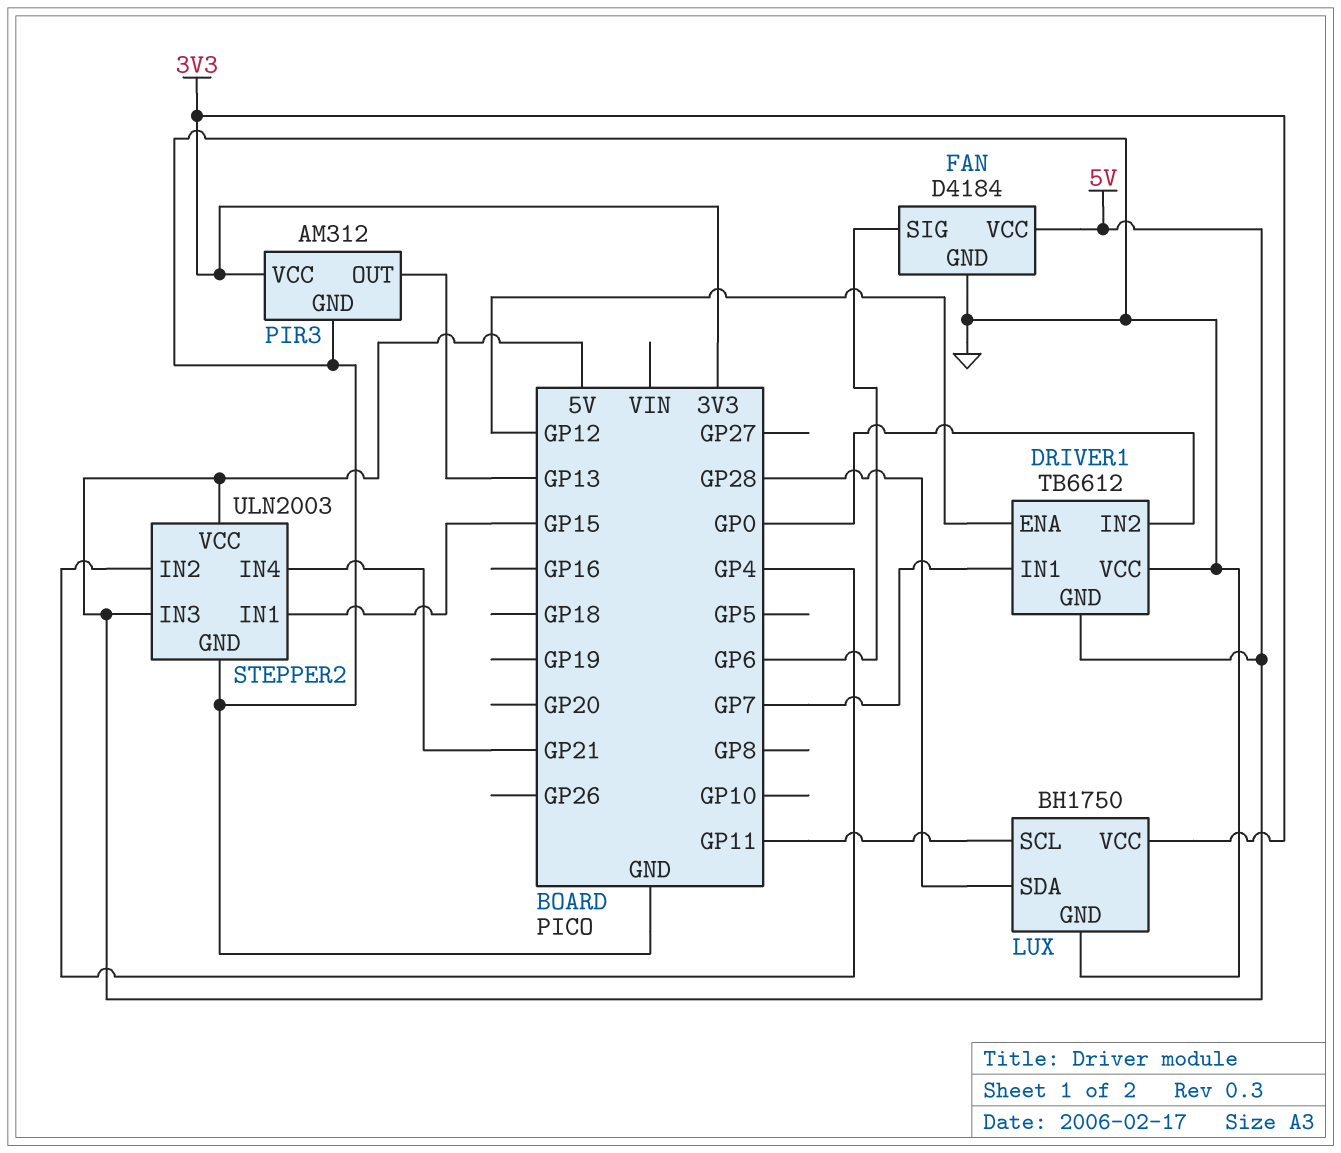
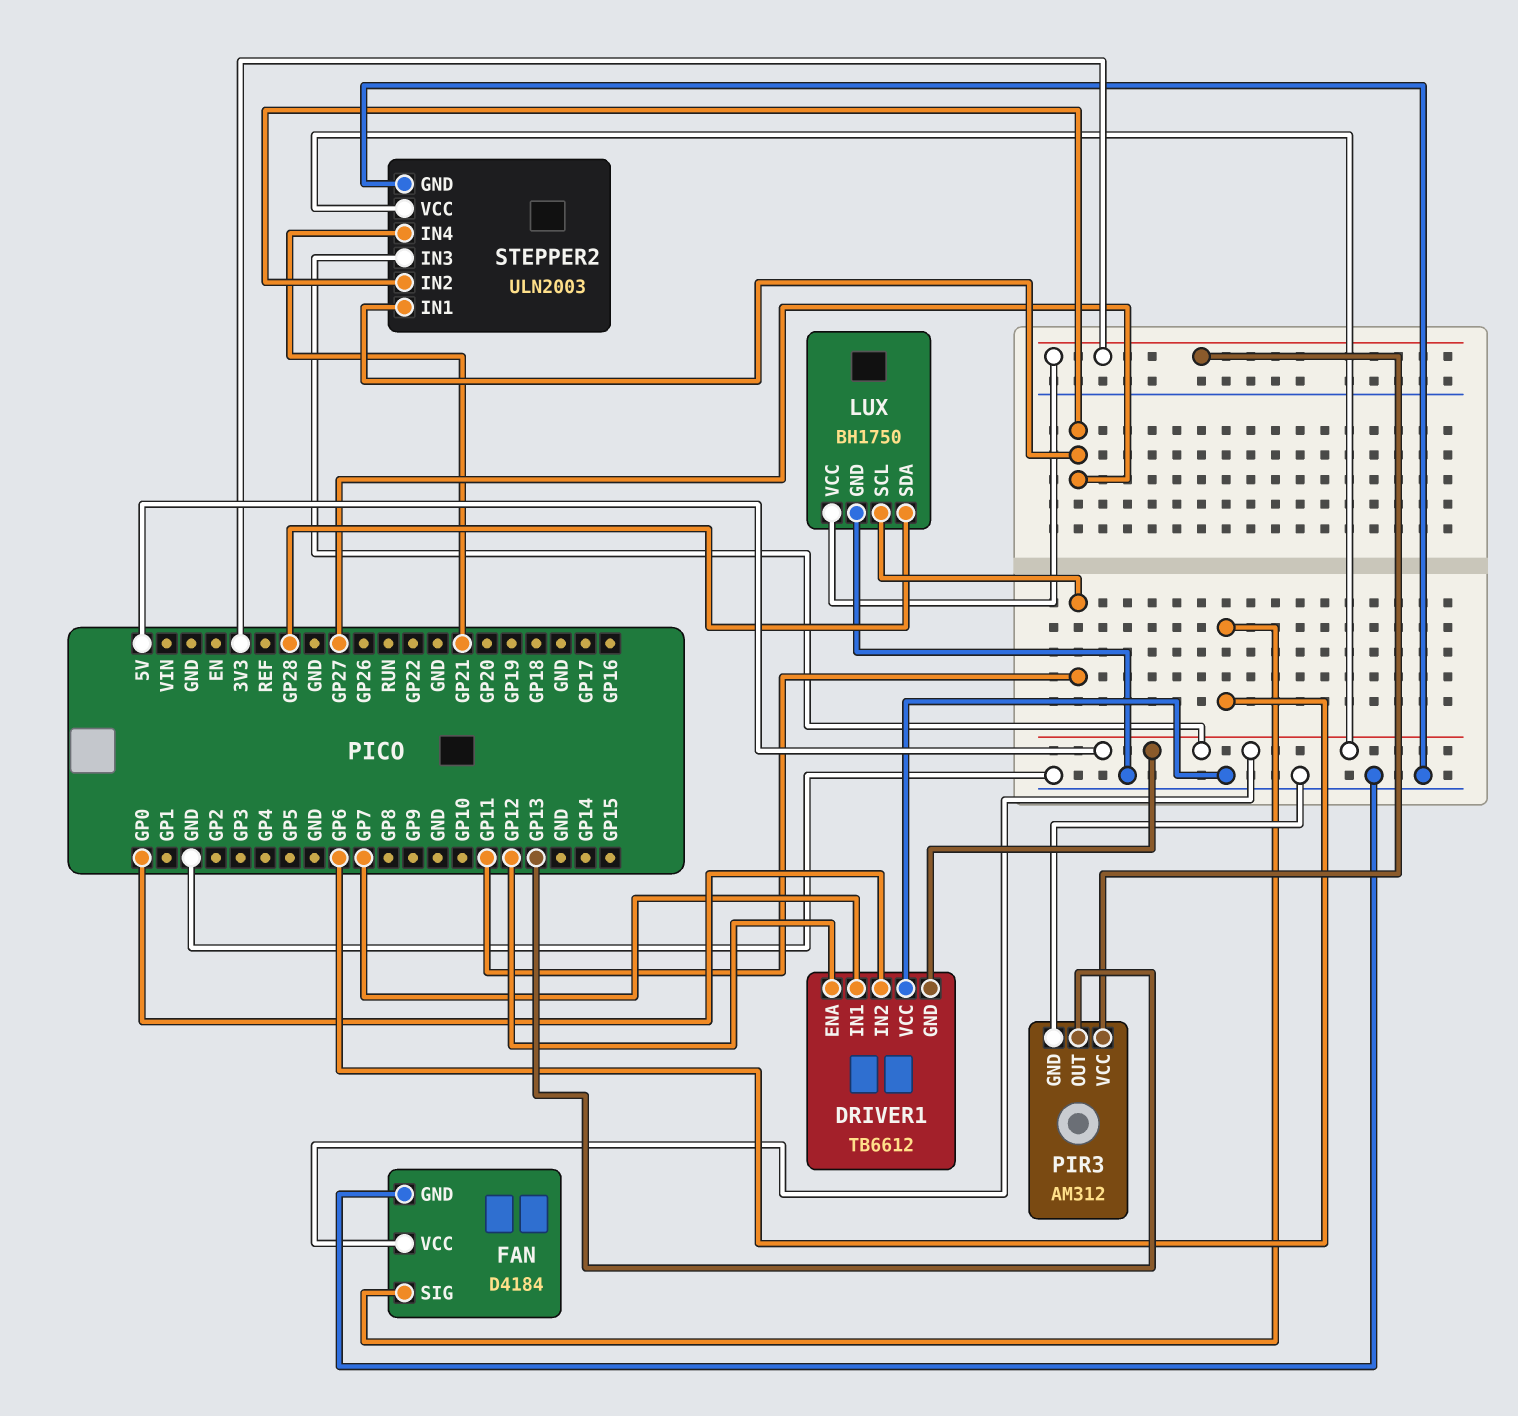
STEPPER2 pin IN1: GP15 -> GP27
STEPPER2 pin IN2: GP4 -> GP27

